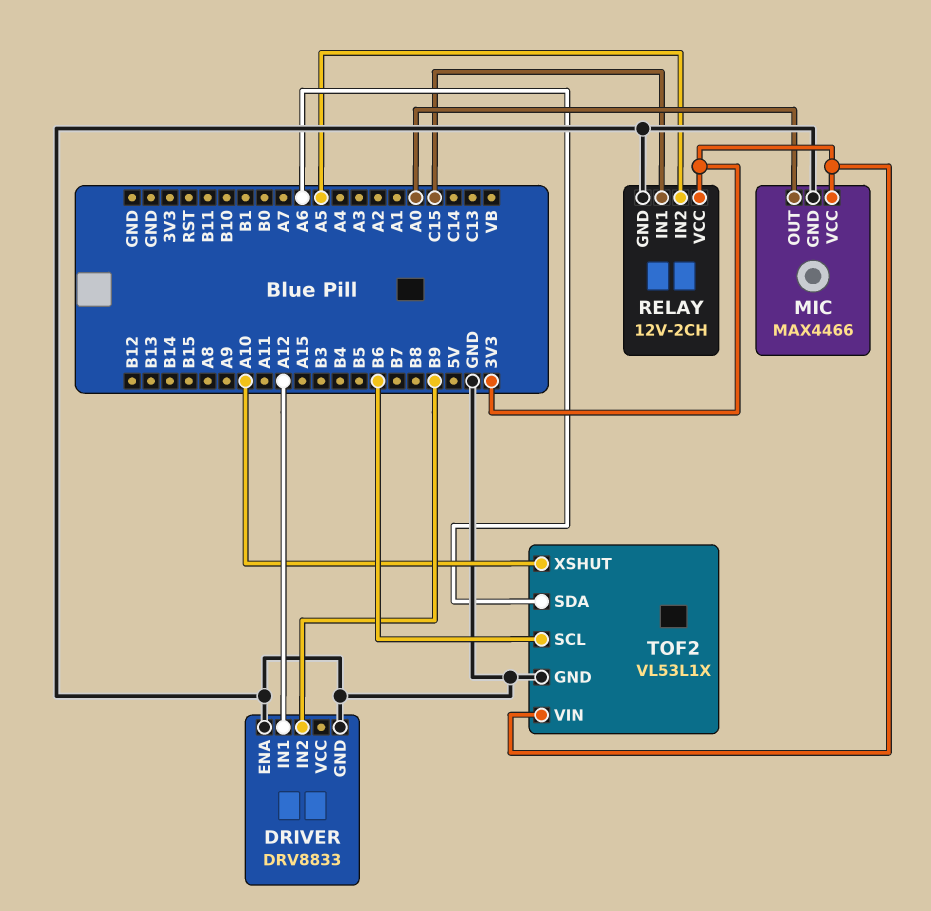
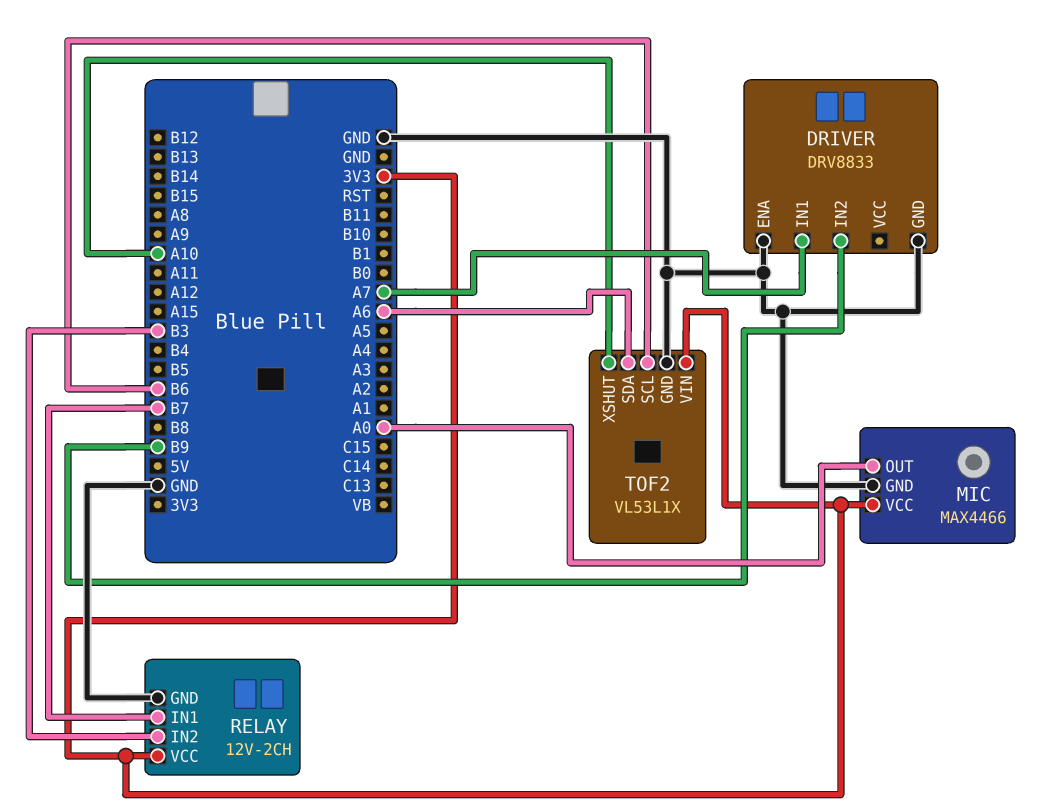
DRIVER pin IN1: A12 -> A7
RELAY pin IN1: C15 -> B7
RELAY pin IN2: A5 -> B3

